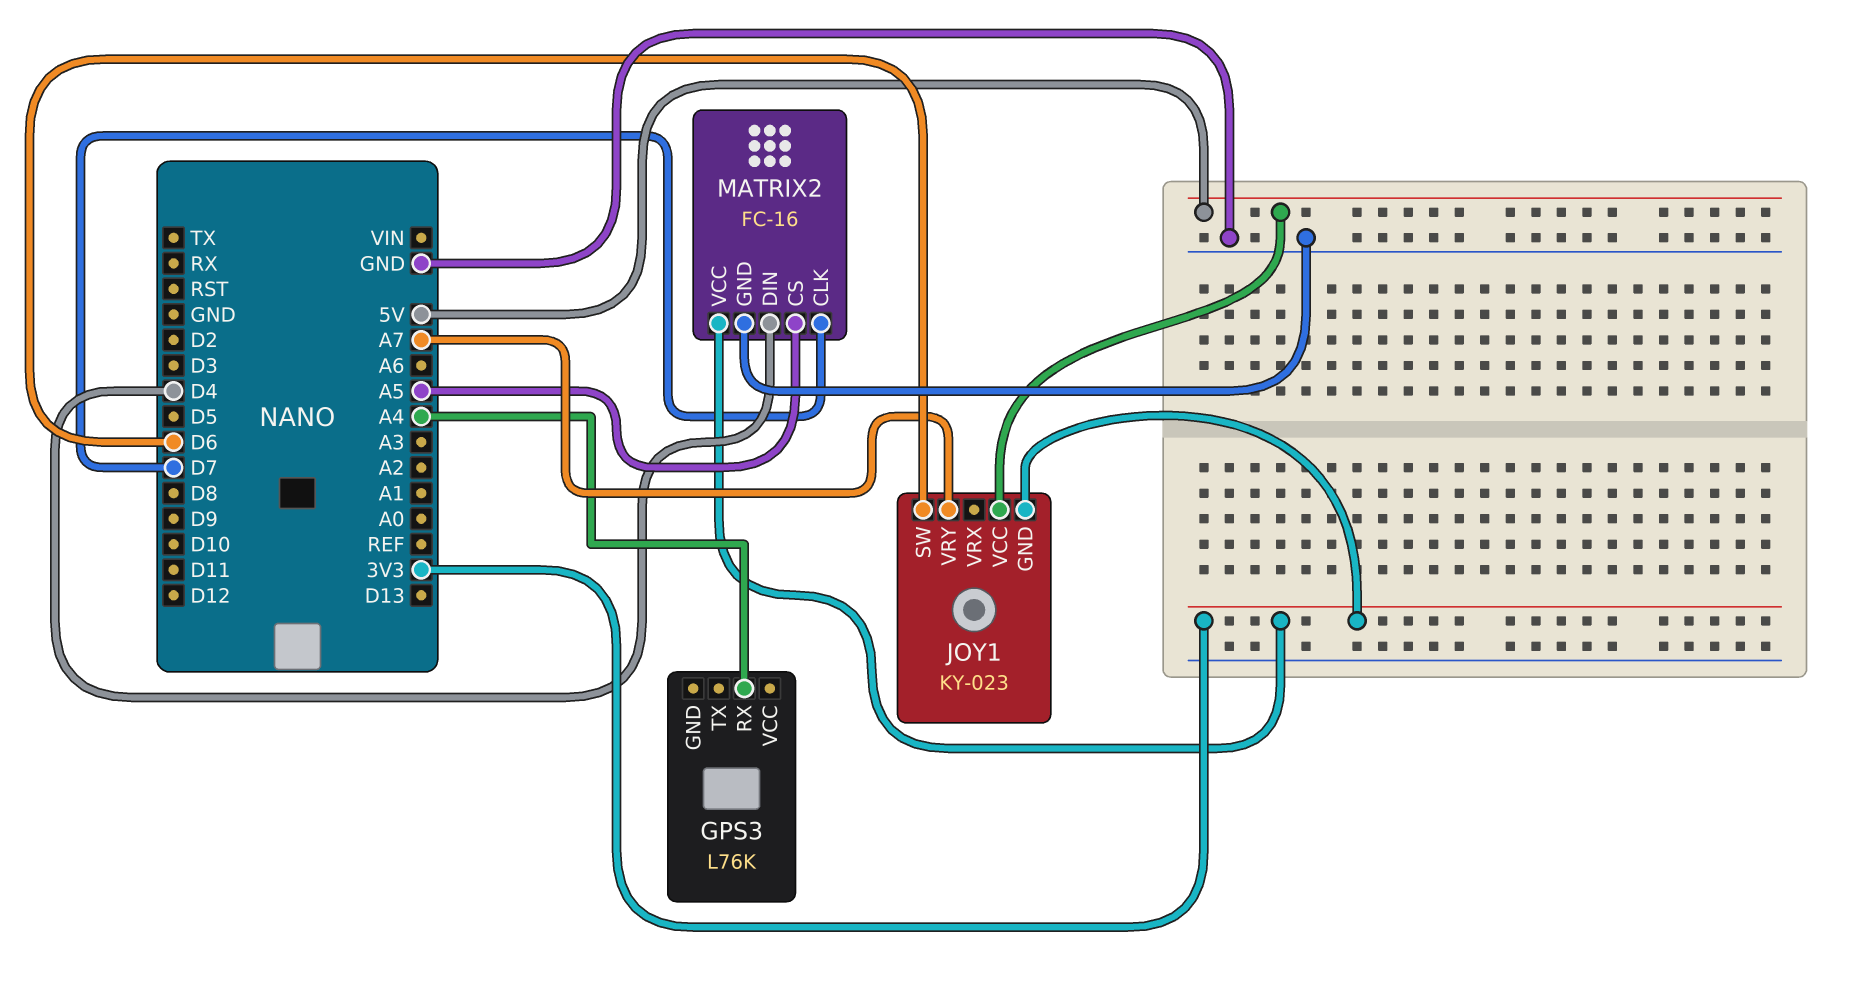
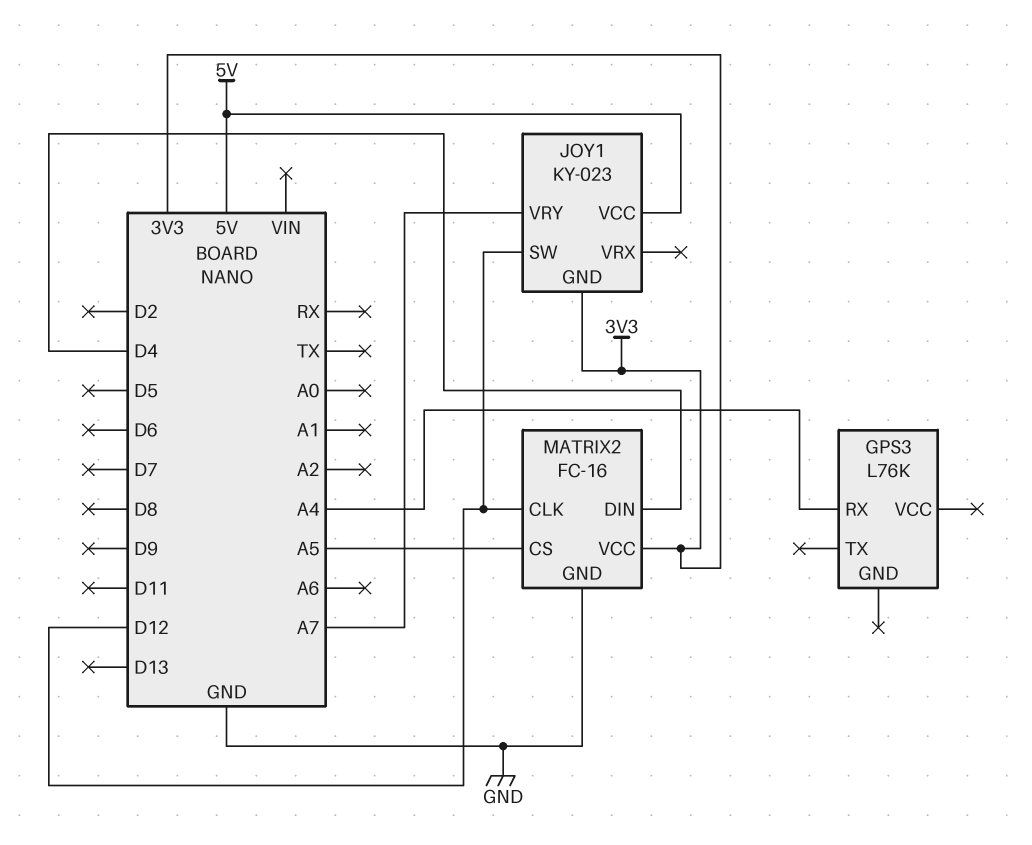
JOY1 pin SW: D6 -> D12
MATRIX2 pin CLK: D7 -> D12

